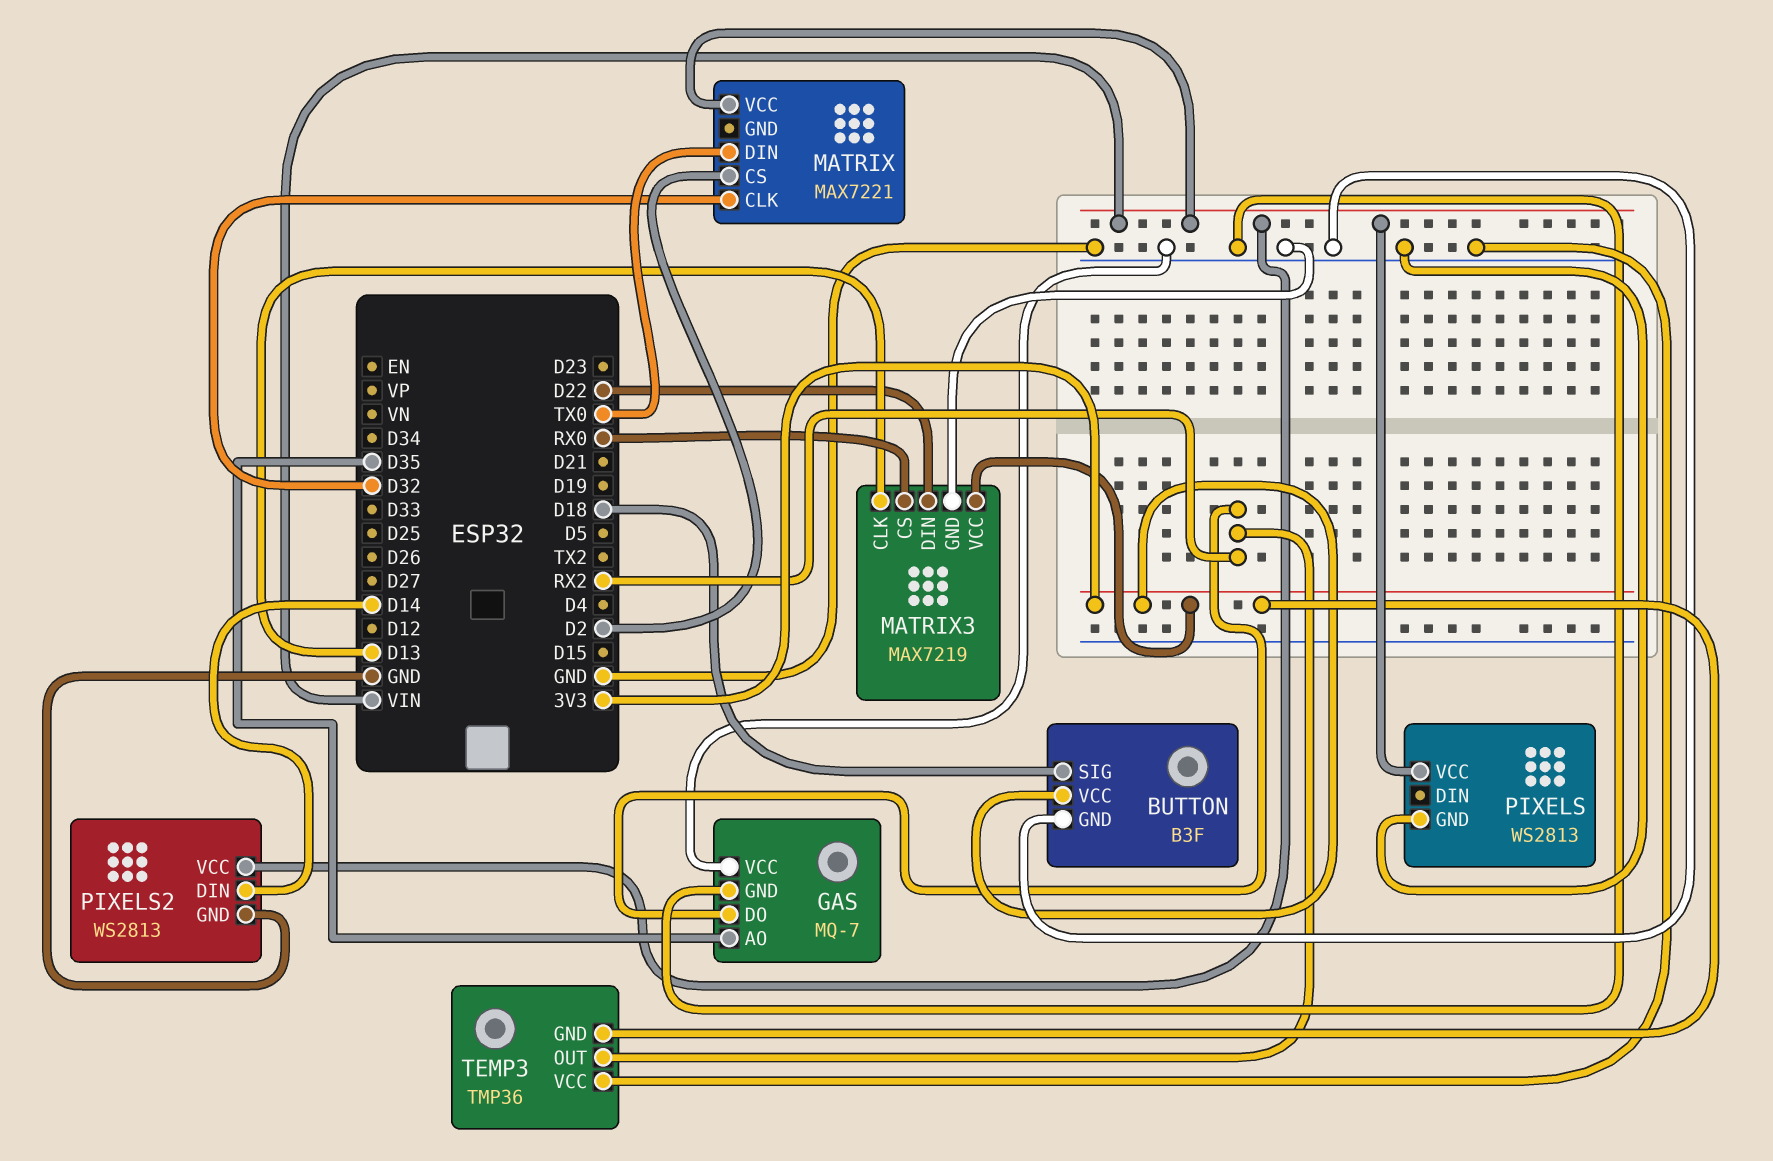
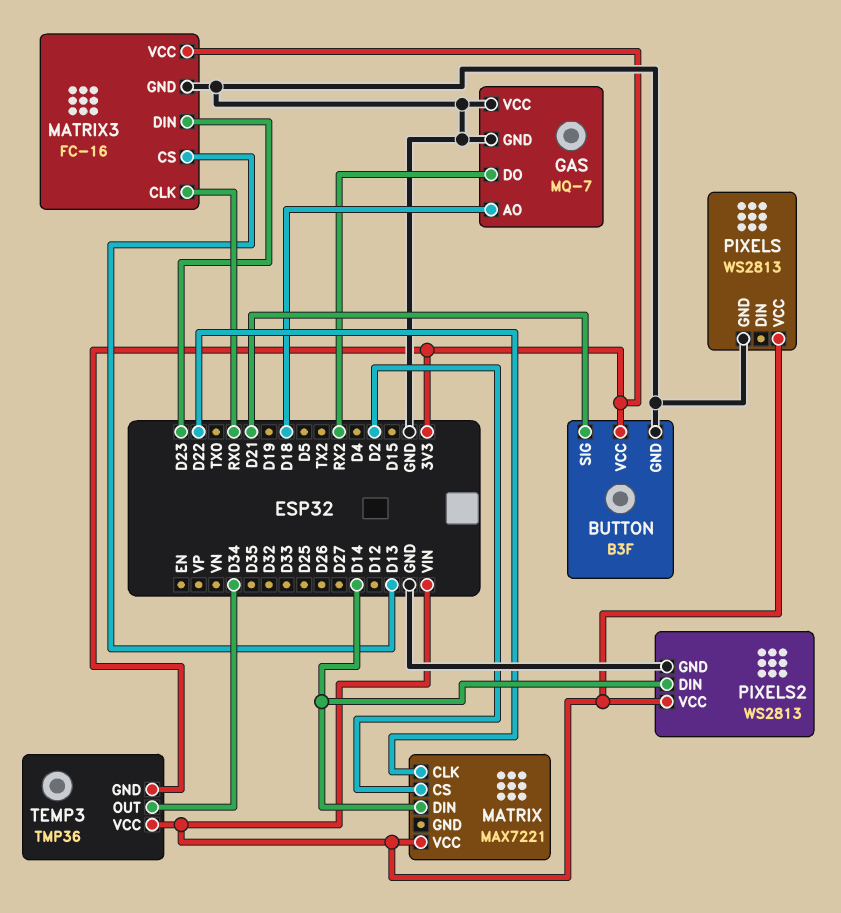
BUTTON pin SIG: D18 -> D21
GAS pin AO: D35 -> D18
MATRIX pin CLK: D32 -> D22
MATRIX pin DIN: TX0 -> D14
MATRIX3: MAX7219 -> FC-16
MATRIX3 pin CLK: D13 -> RX0
MATRIX3 pin CS: RX0 -> D13
MATRIX3 pin DIN: D22 -> D23
TEMP3 pin OUT: RX2 -> D34
TEMP3 pin VCC: GND -> VIN

